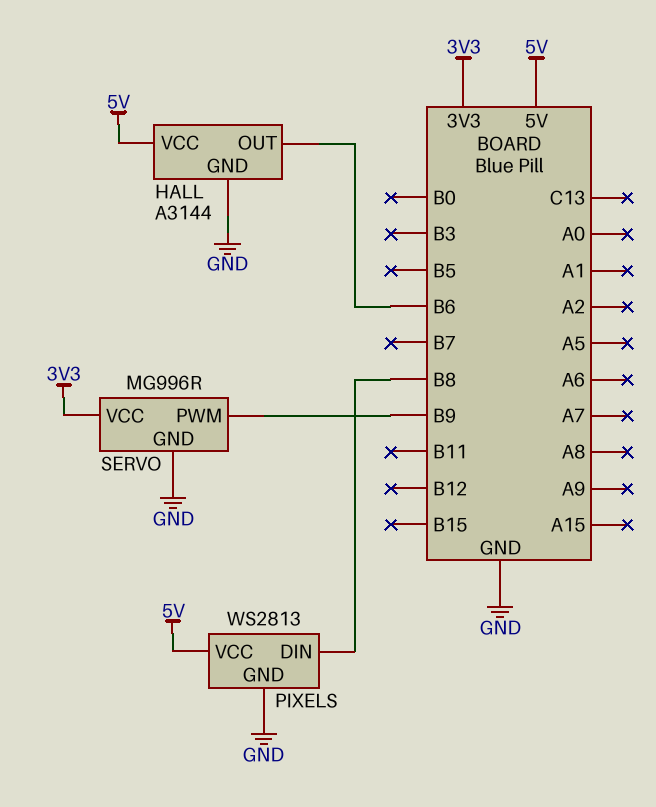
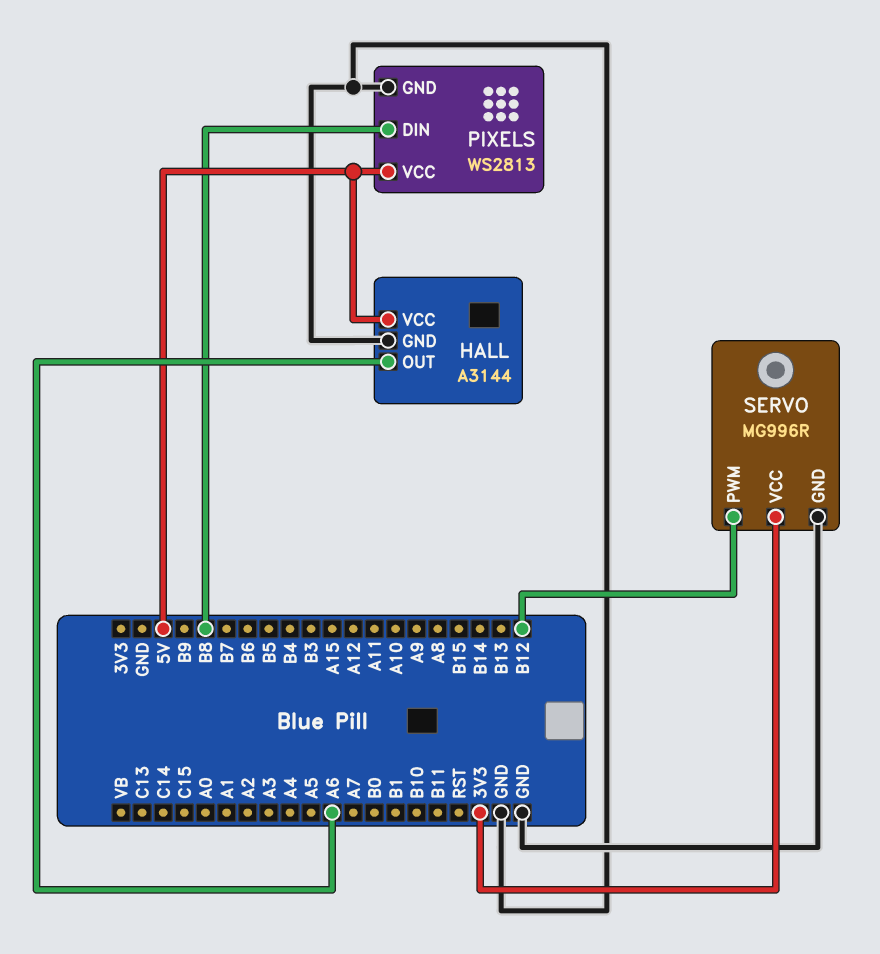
HALL pin OUT: B6 -> A6
SERVO pin PWM: B9 -> B12

